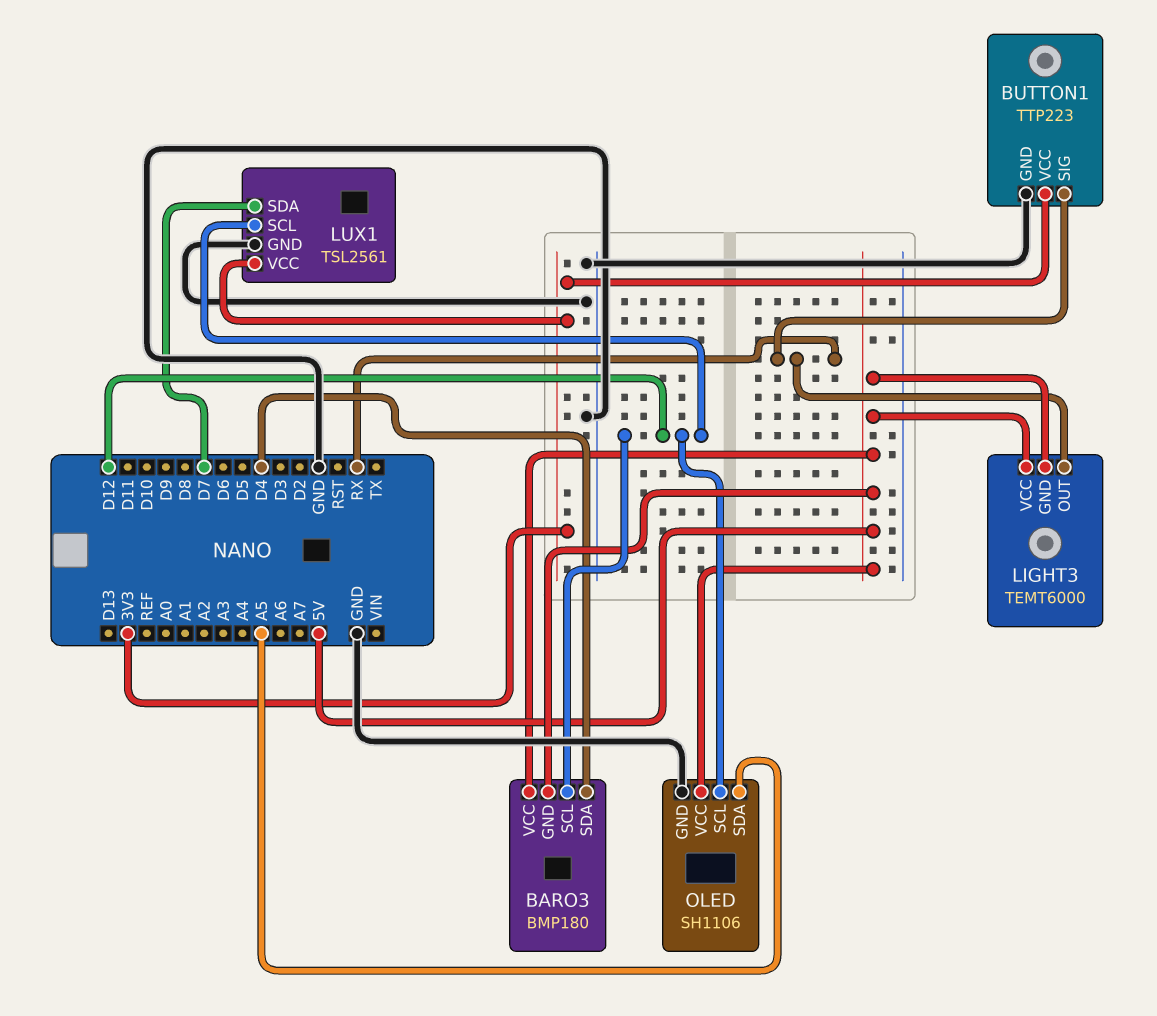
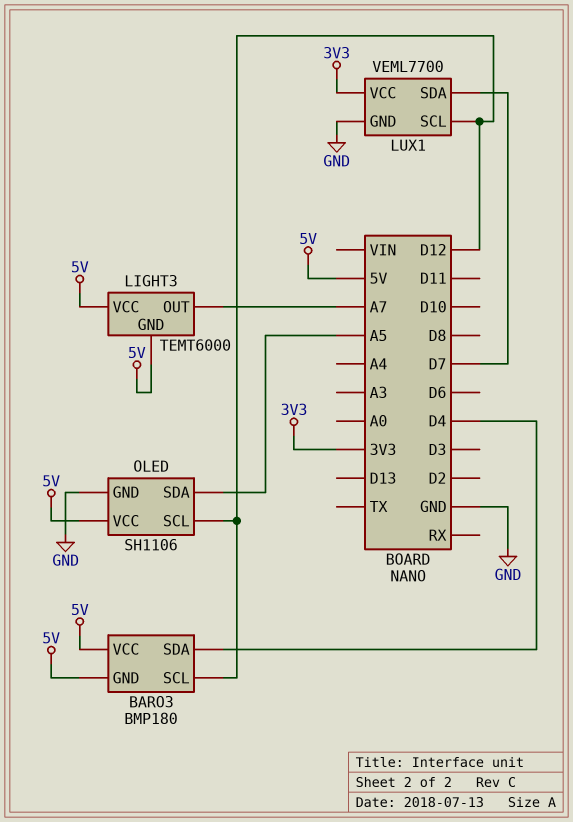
BUTTON1: TTP223 -> none
BUTTON1 pin GND: GND -> none
BUTTON1 pin SIG: RX -> none
BUTTON1 pin VCC: 3V3 -> none
LIGHT3 pin OUT: RX -> A7
LUX1: TSL2561 -> VEML7700

